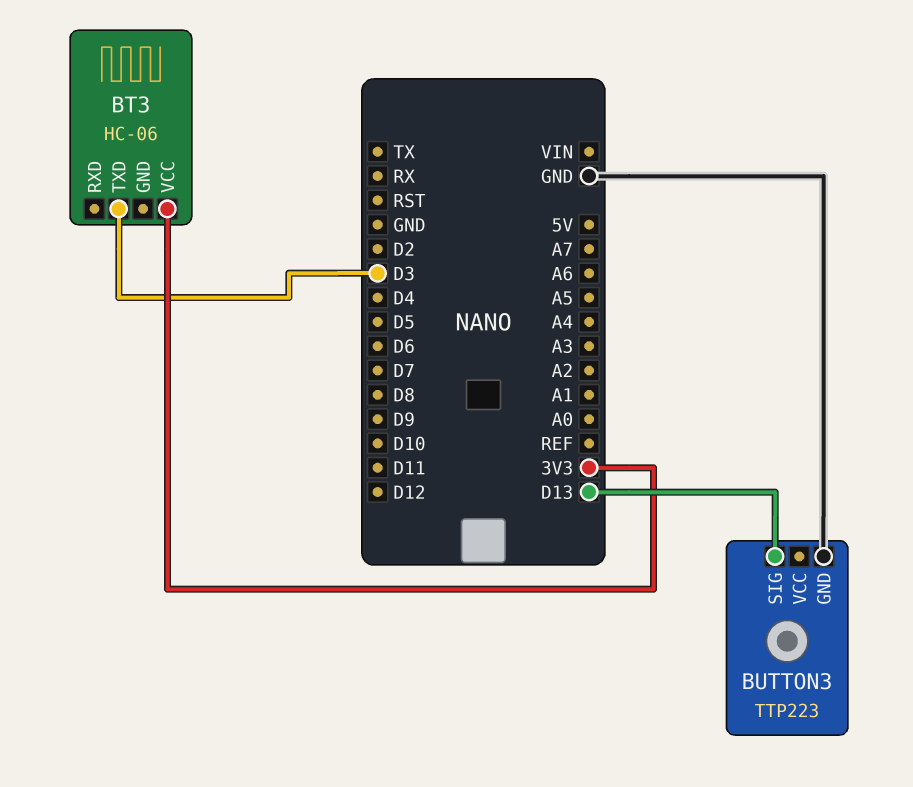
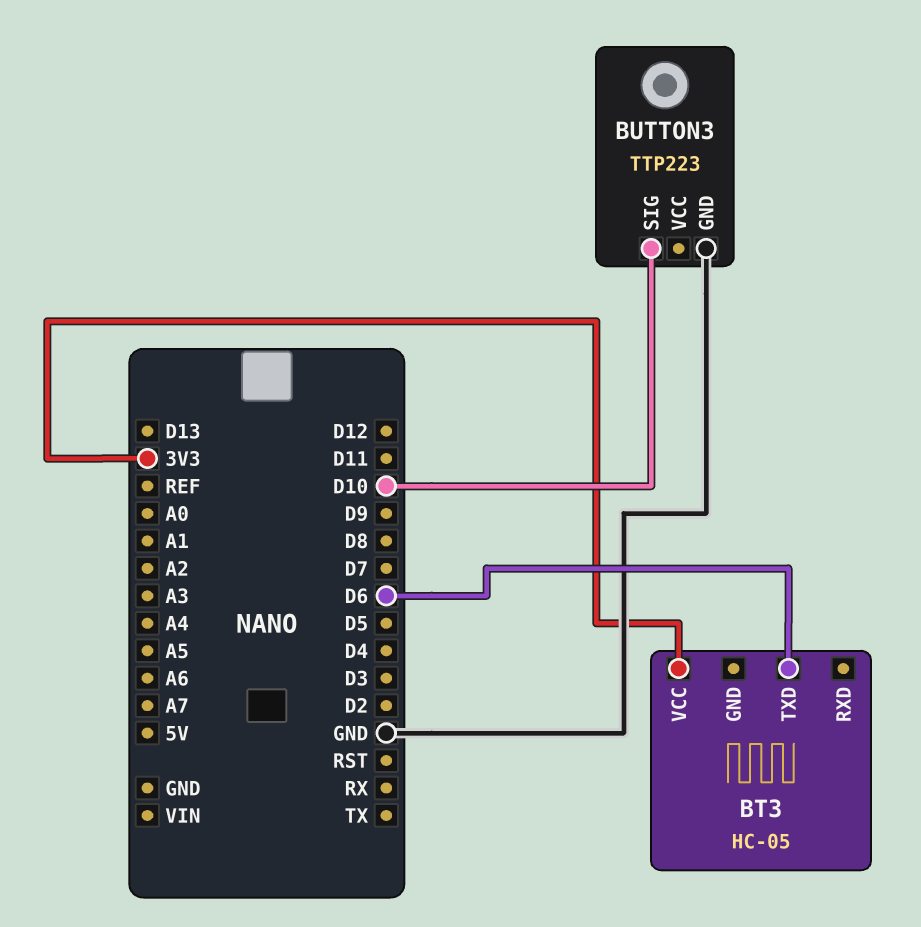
BT3: HC-06 -> HC-05
BT3 pin TXD: D3 -> D6
BUTTON3 pin SIG: D13 -> D10

